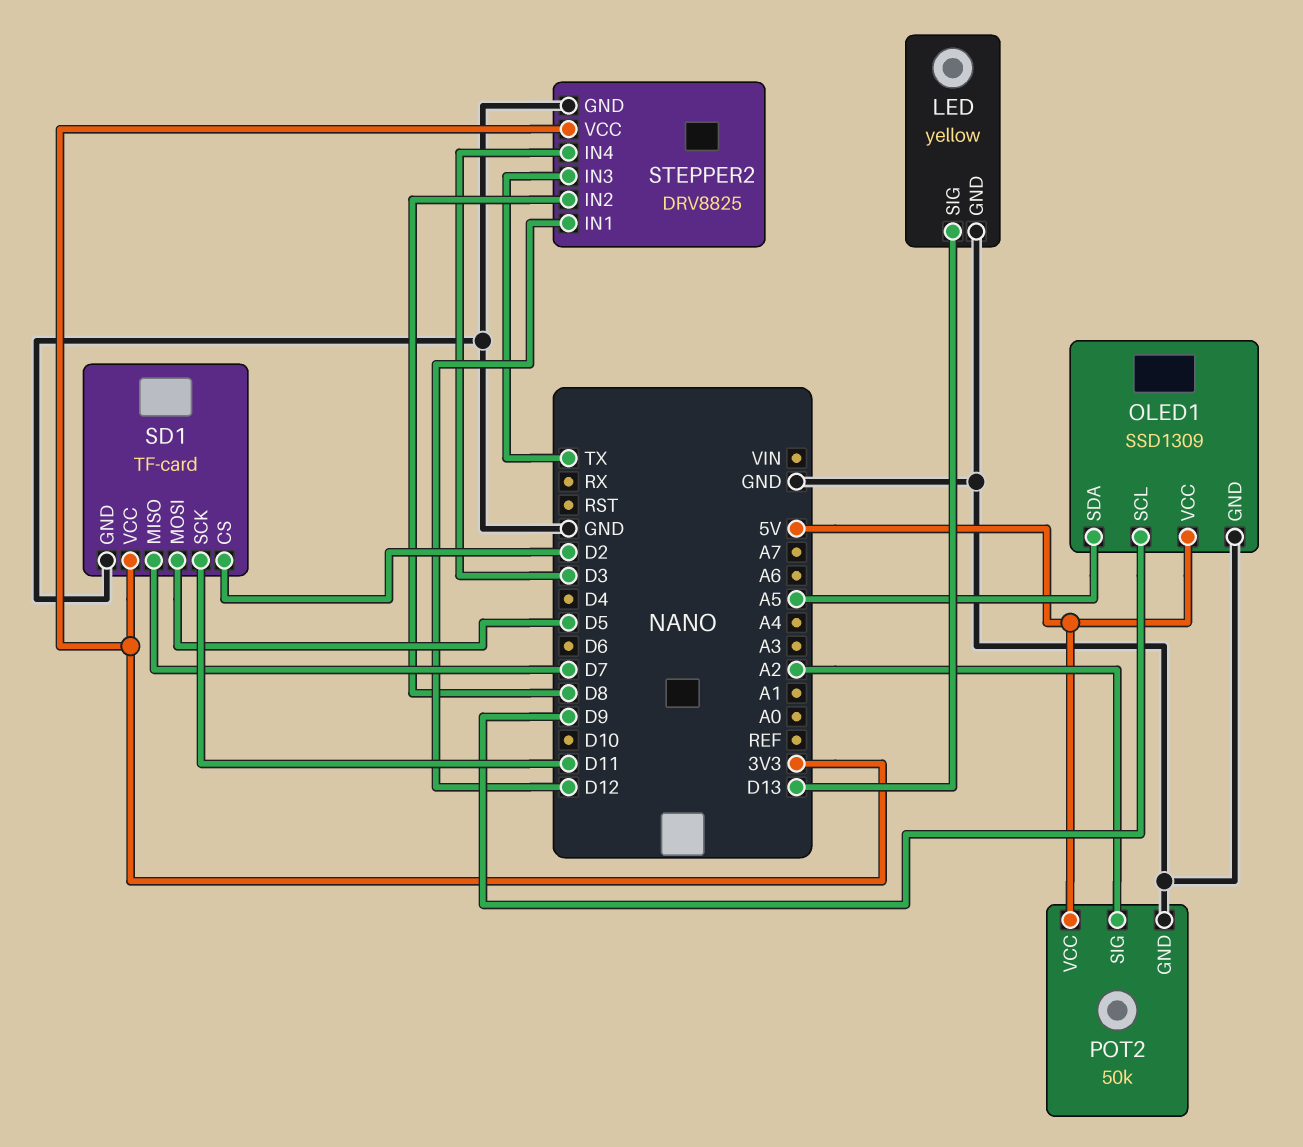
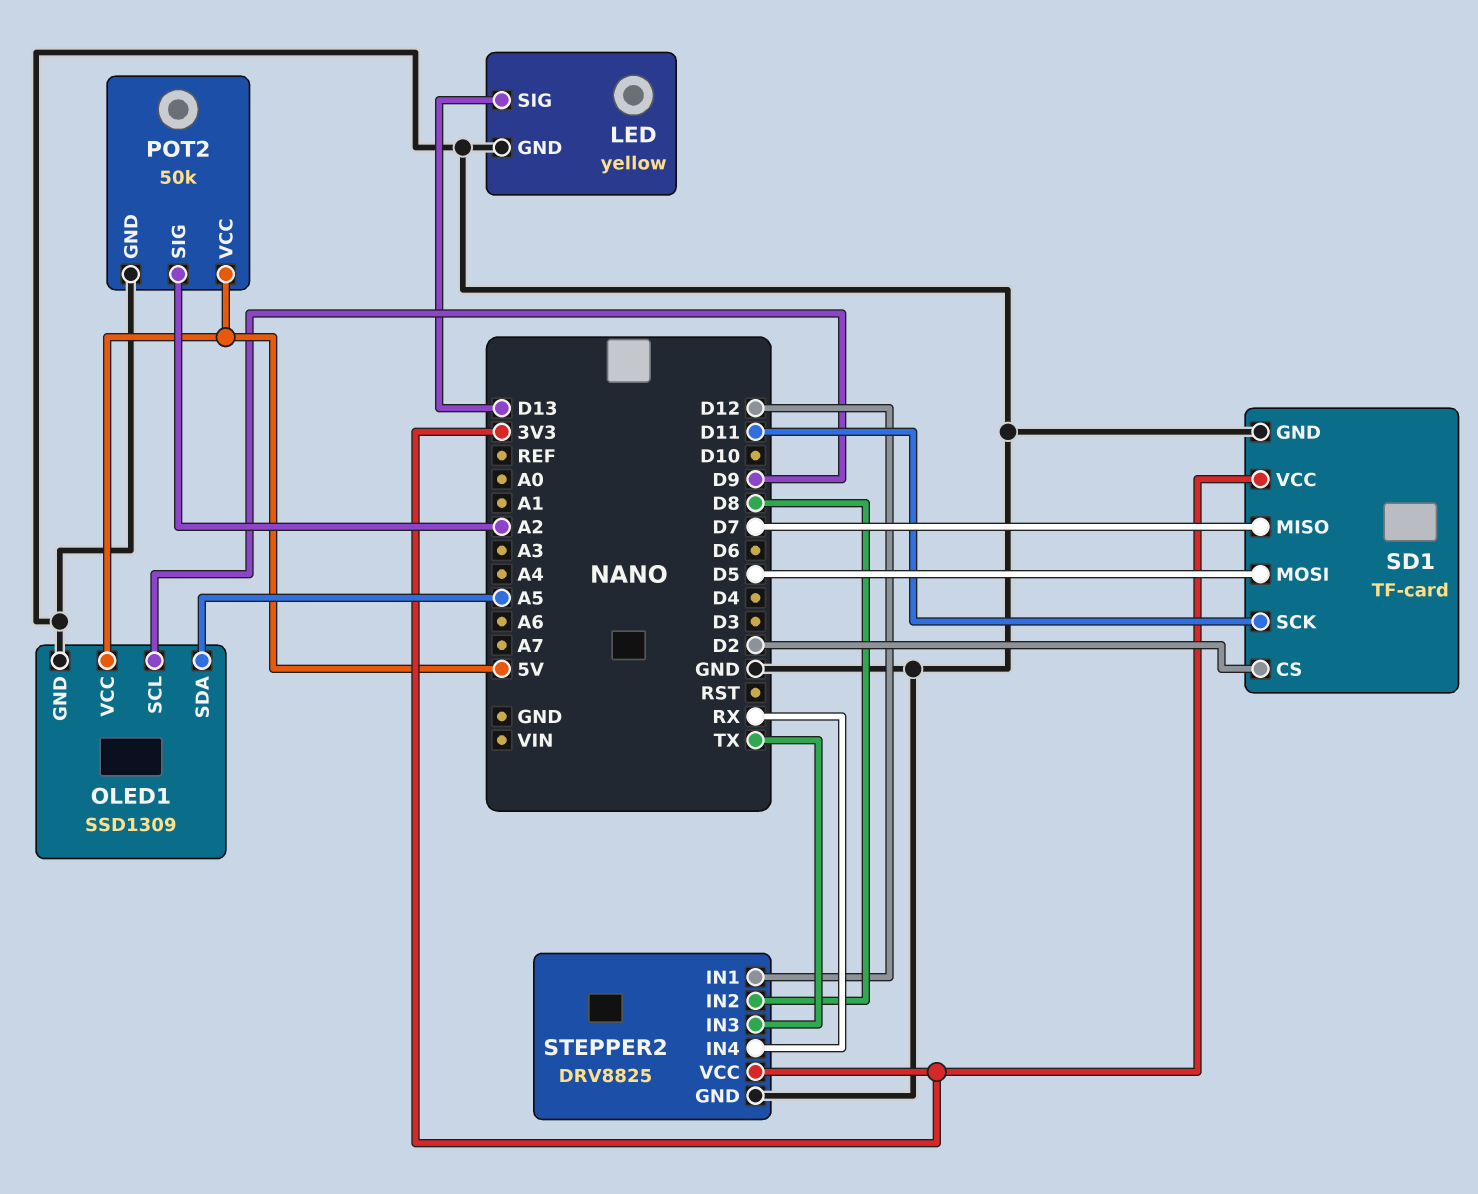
STEPPER2 pin IN4: D3 -> RX

